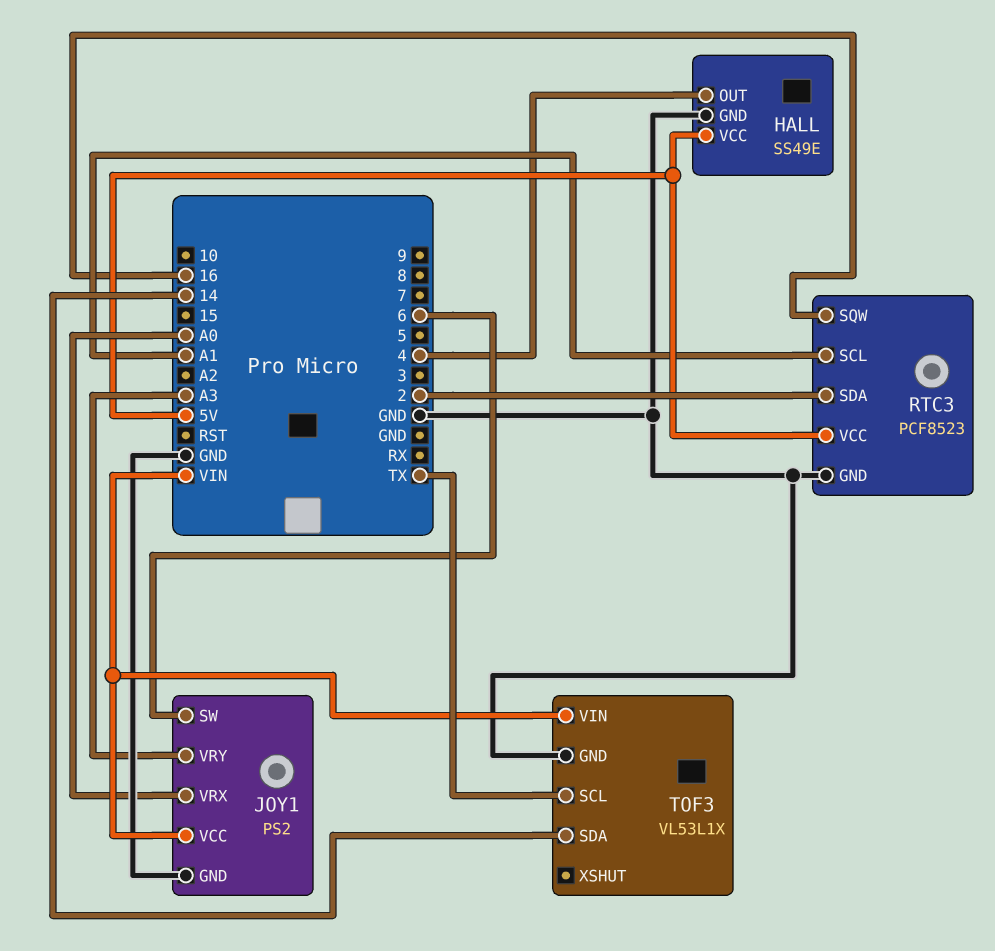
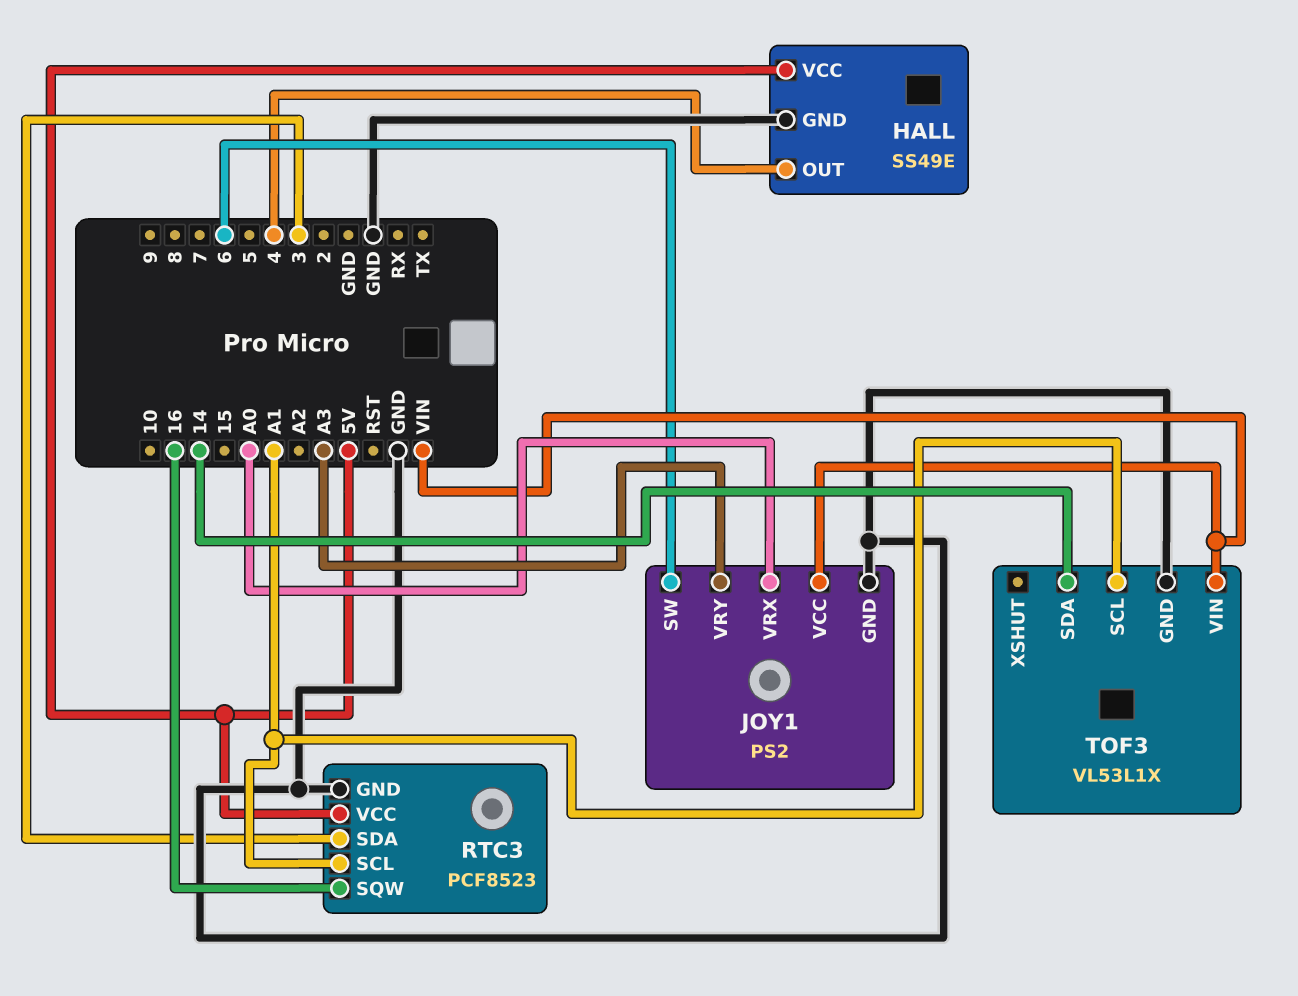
RTC3 pin SDA: 2 -> 3
TOF3 pin SCL: TX -> A1

